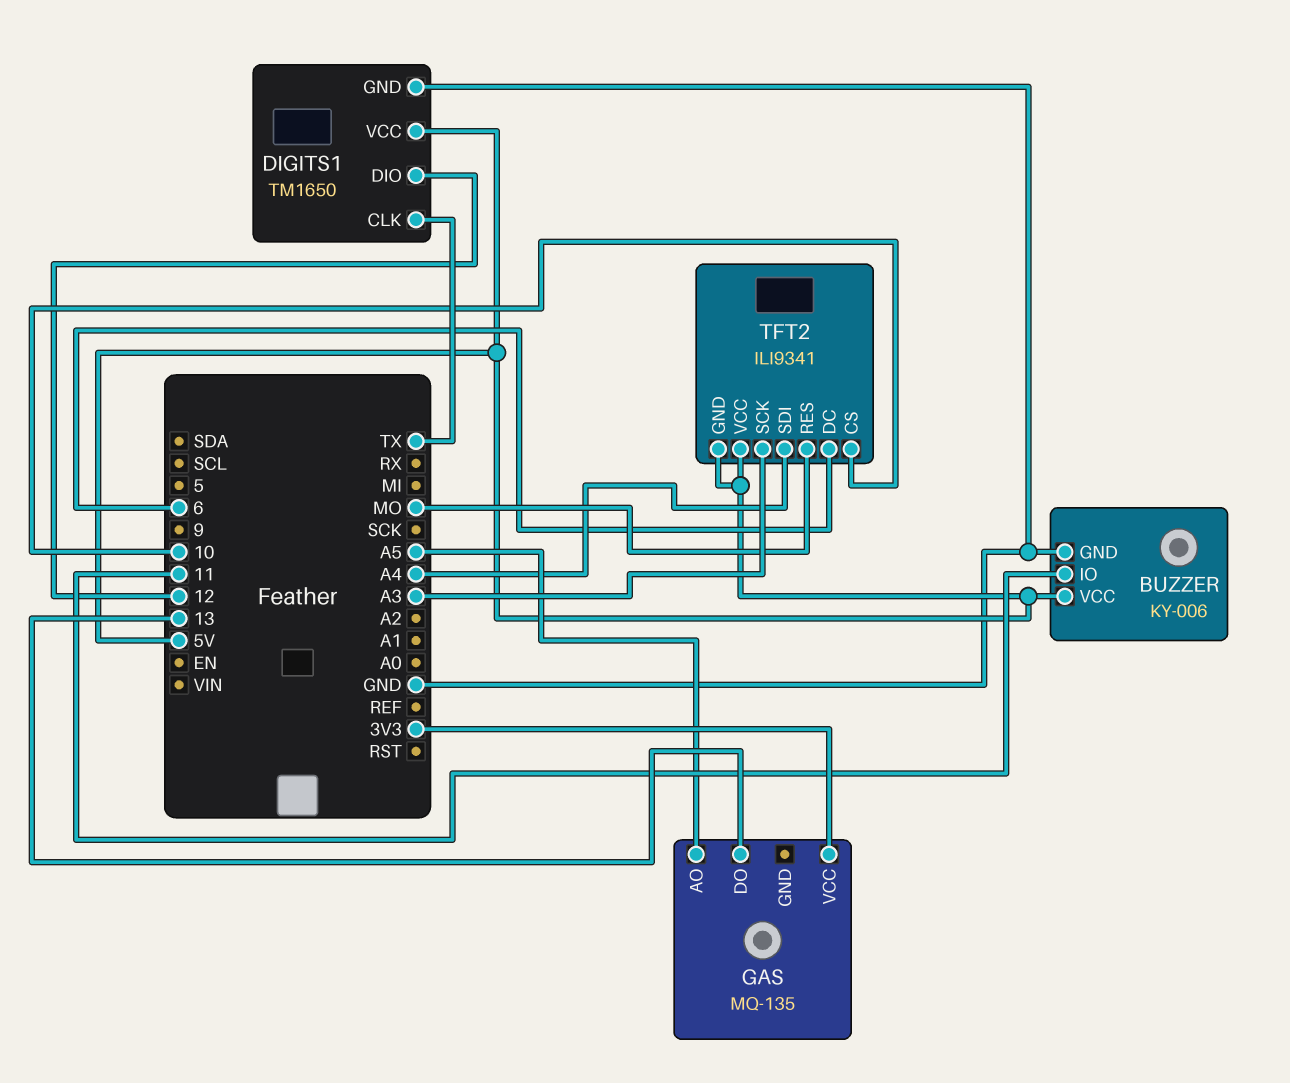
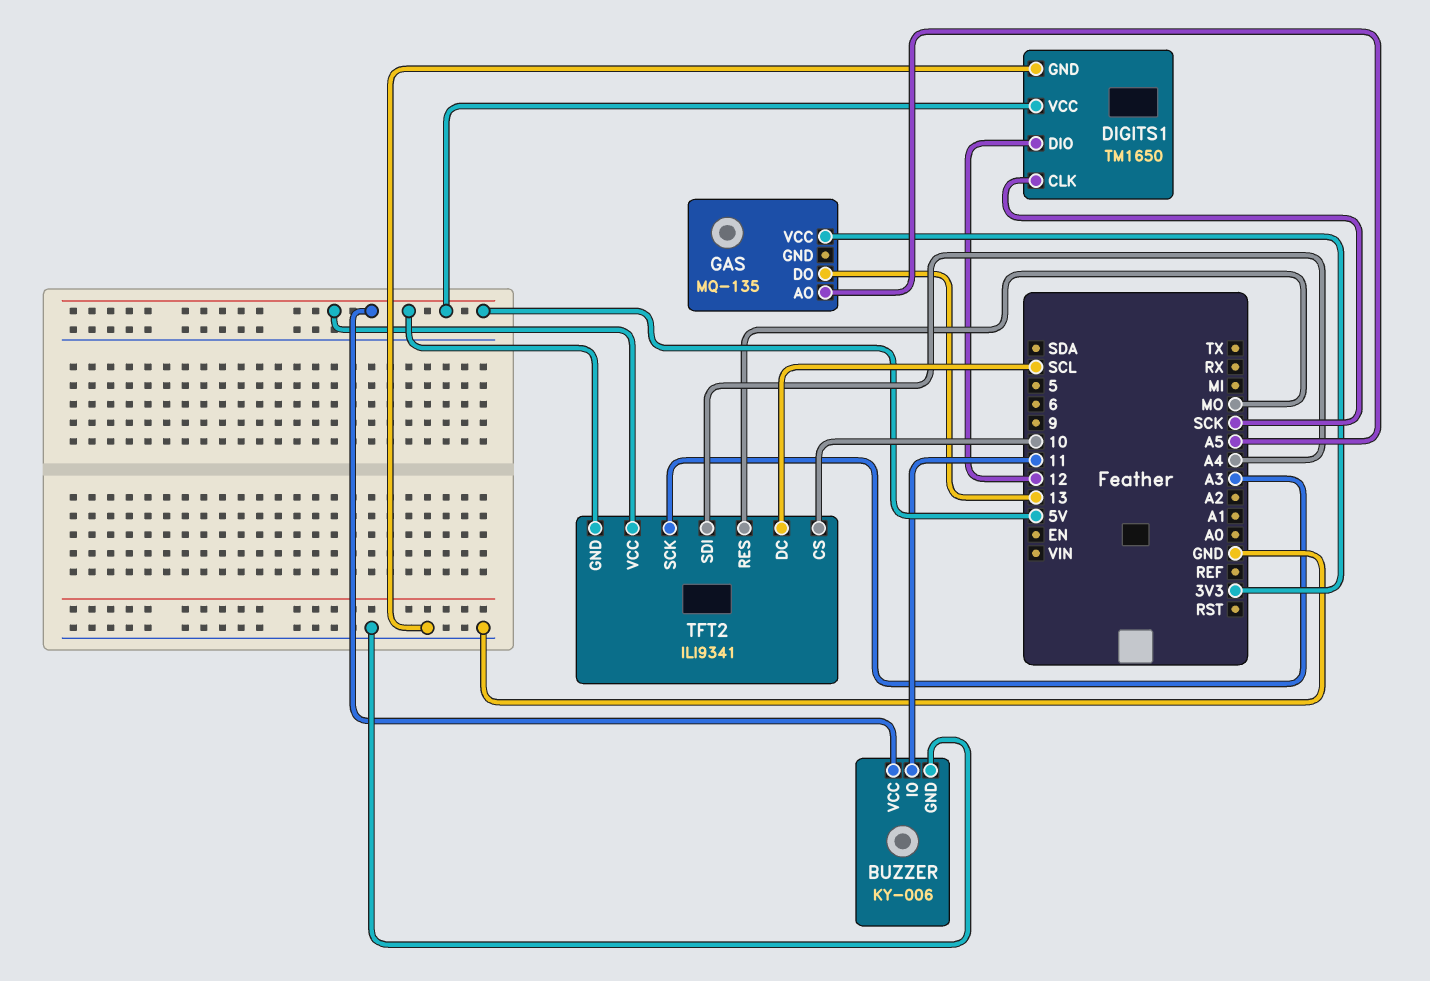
DIGITS1 pin CLK: TX -> SCK
TFT2 pin DC: 6 -> SCL

